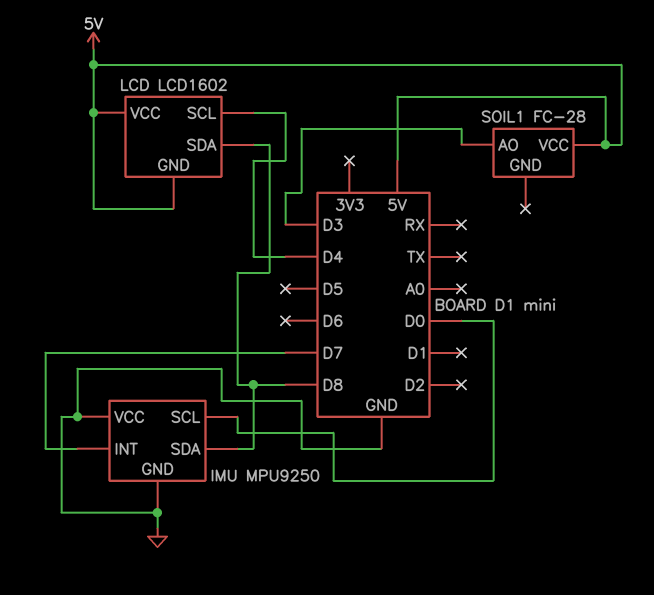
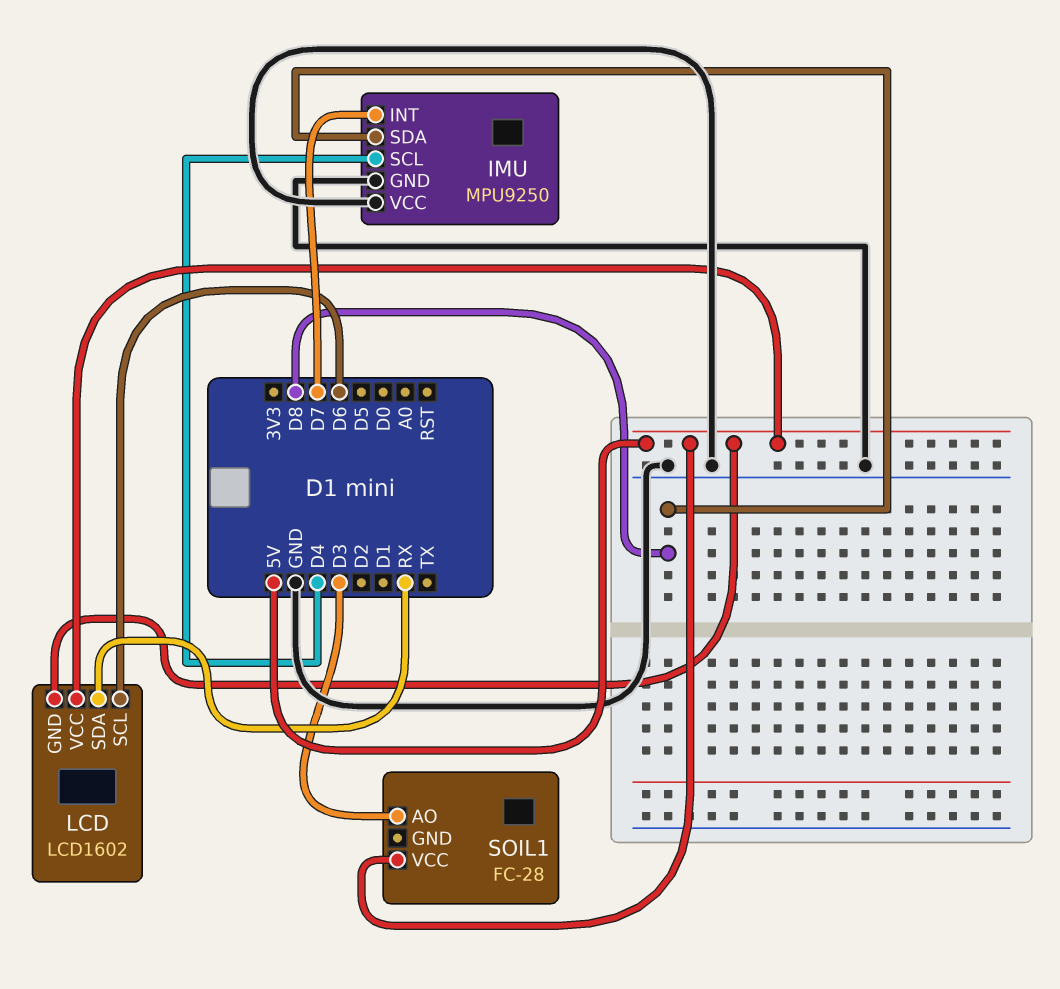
IMU pin SCL: D0 -> D4
LCD pin SCL: D4 -> D6
LCD pin SDA: D8 -> RX

